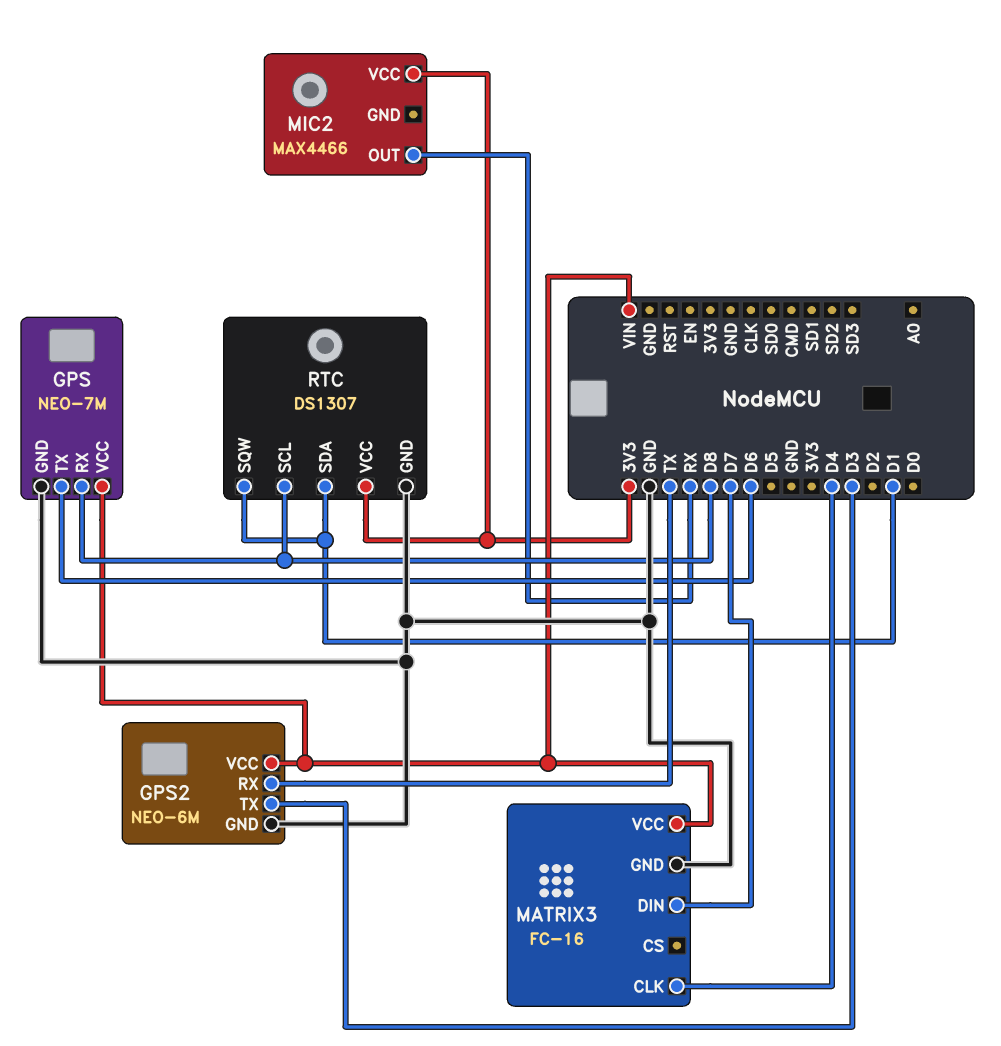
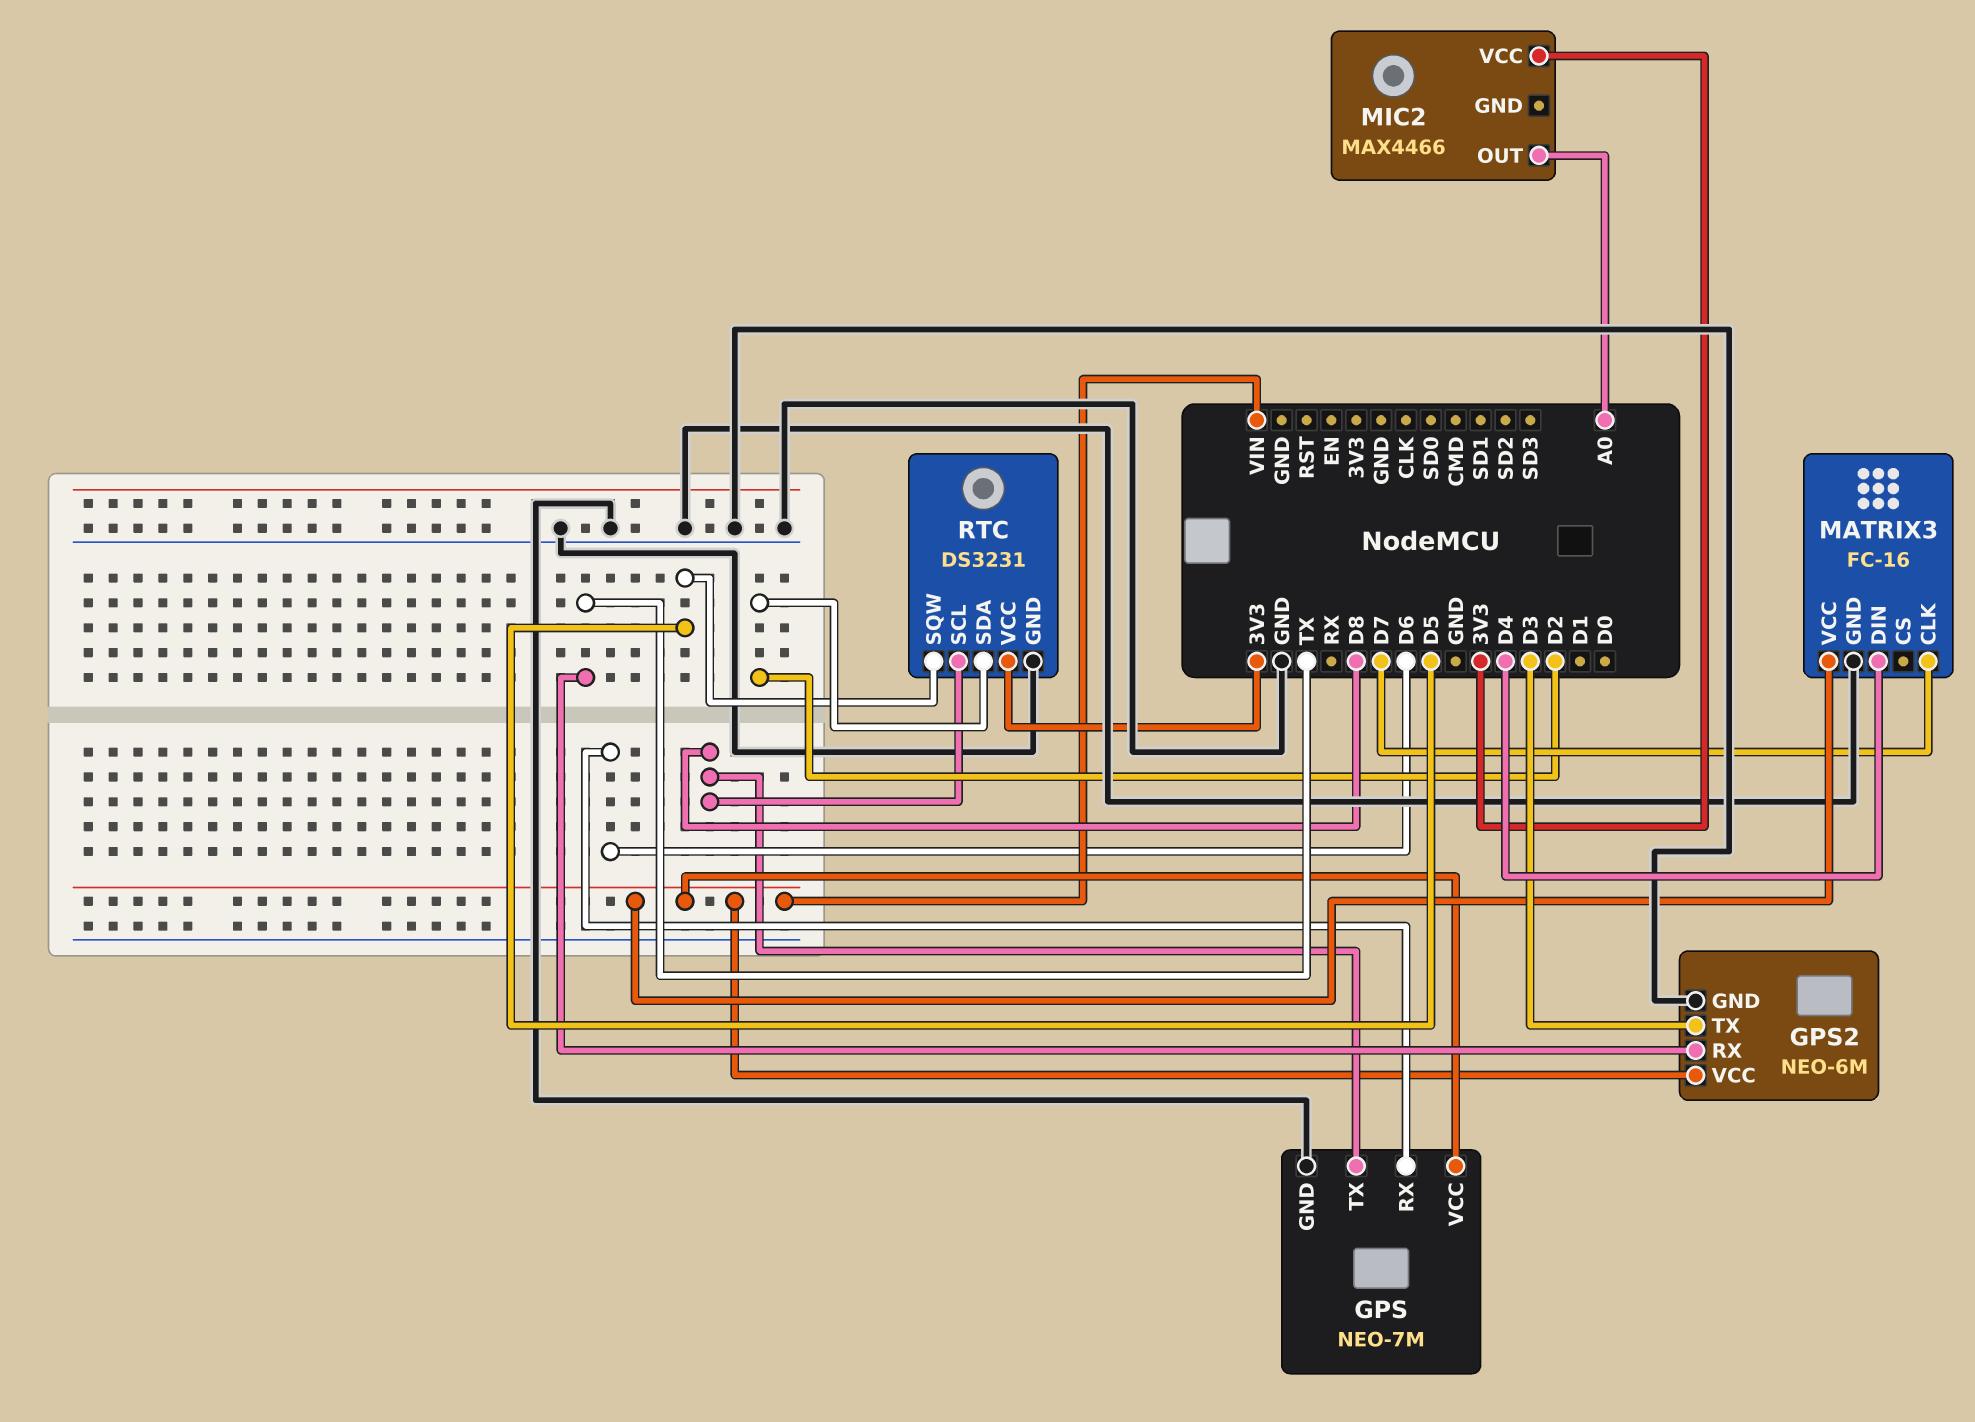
GPS pin RX: D8 -> D6
GPS pin TX: D6 -> D8
MATRIX3 pin CLK: D4 -> D7
MATRIX3 pin DIN: D7 -> D4
MIC2 pin OUT: RX -> A0
RTC: DS1307 -> DS3231
RTC pin SDA: D1 -> D2
RTC pin SQW: D1 -> D5

